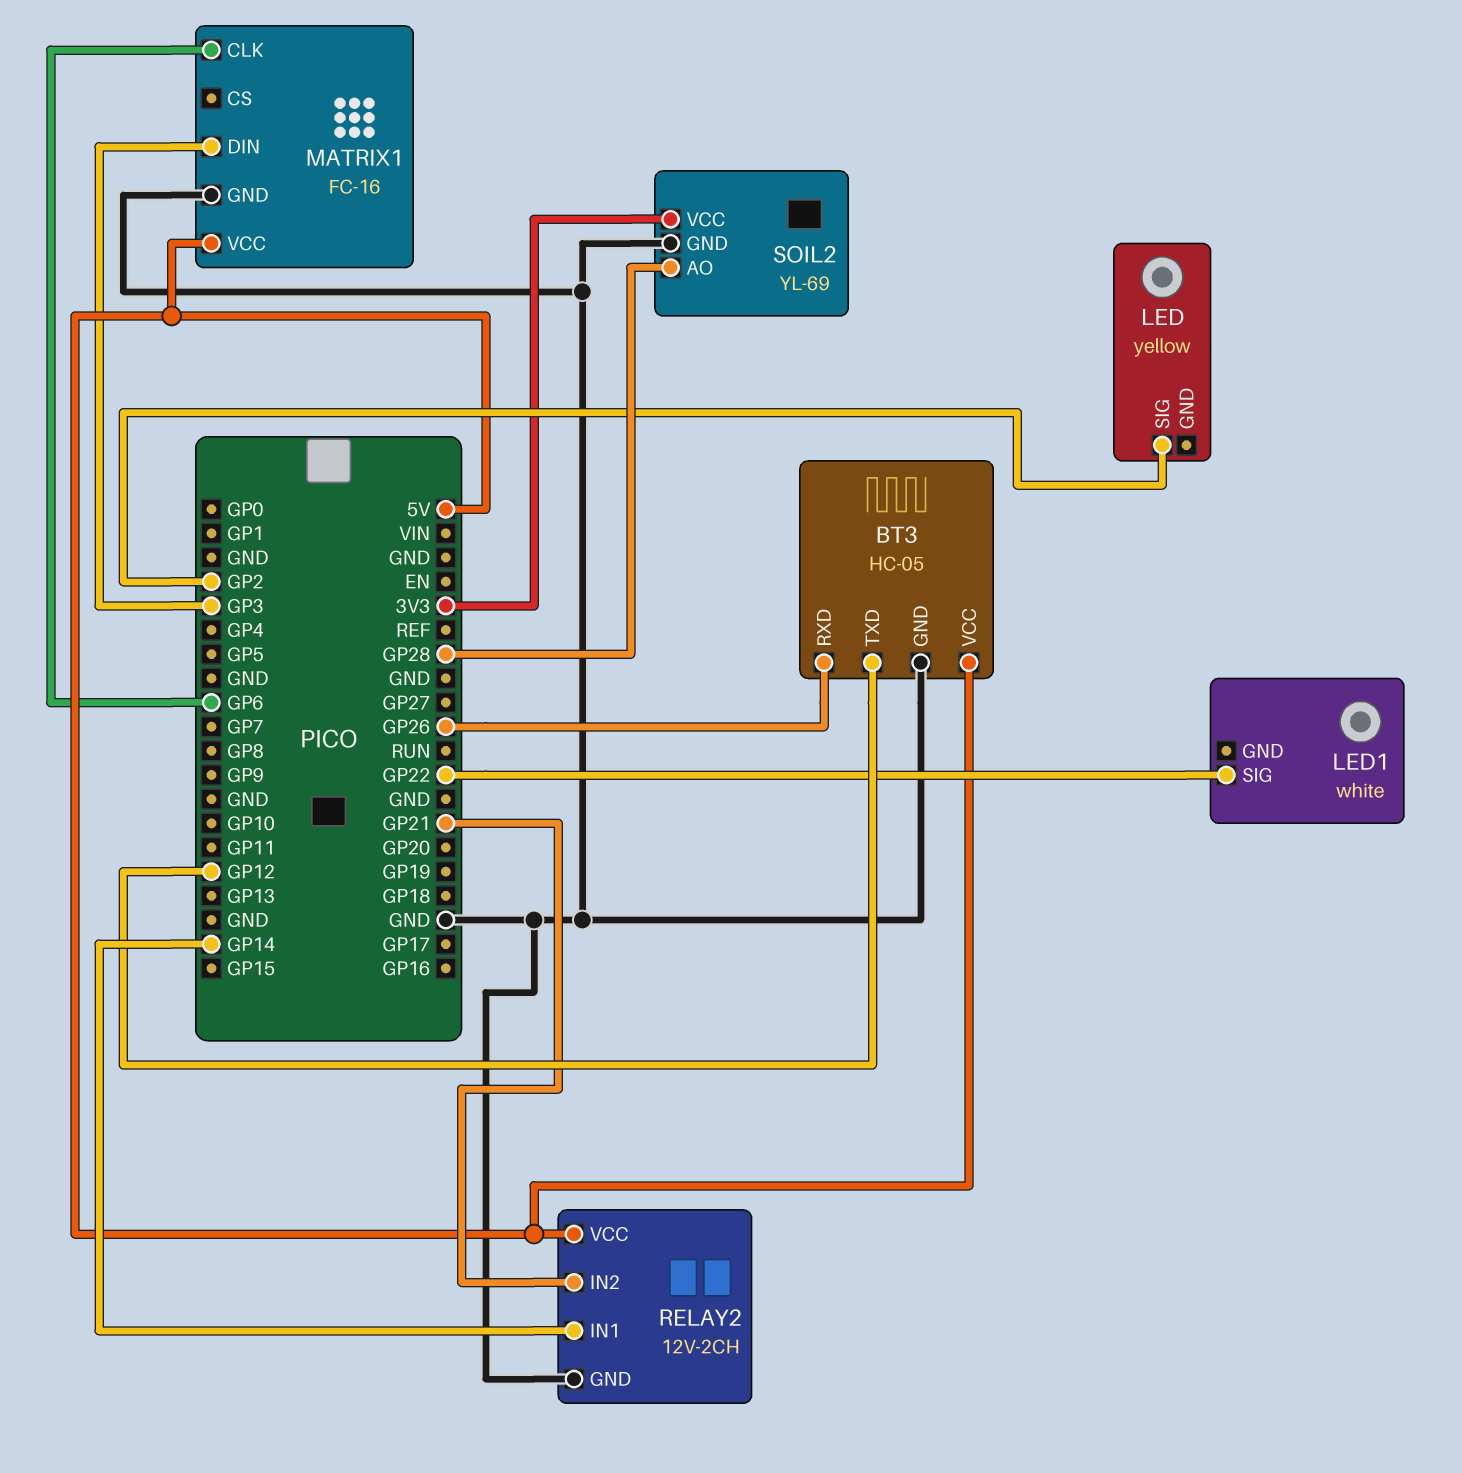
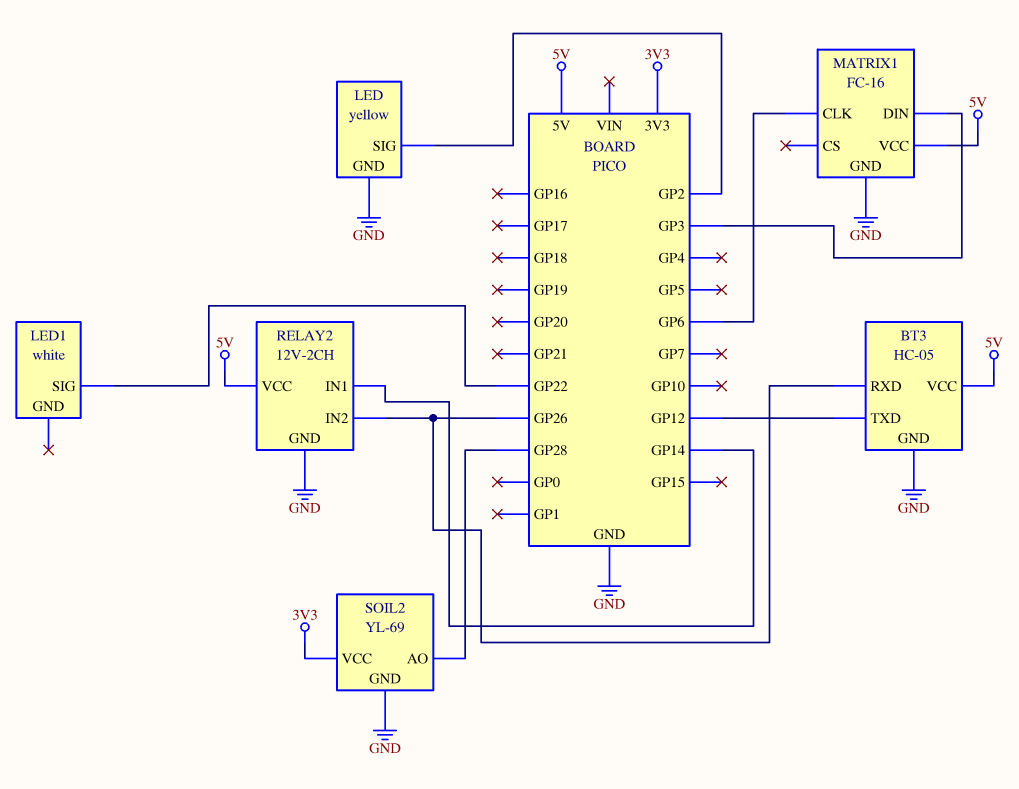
LED pin GND: none -> GND
RELAY2 pin IN2: GP21 -> GP26

